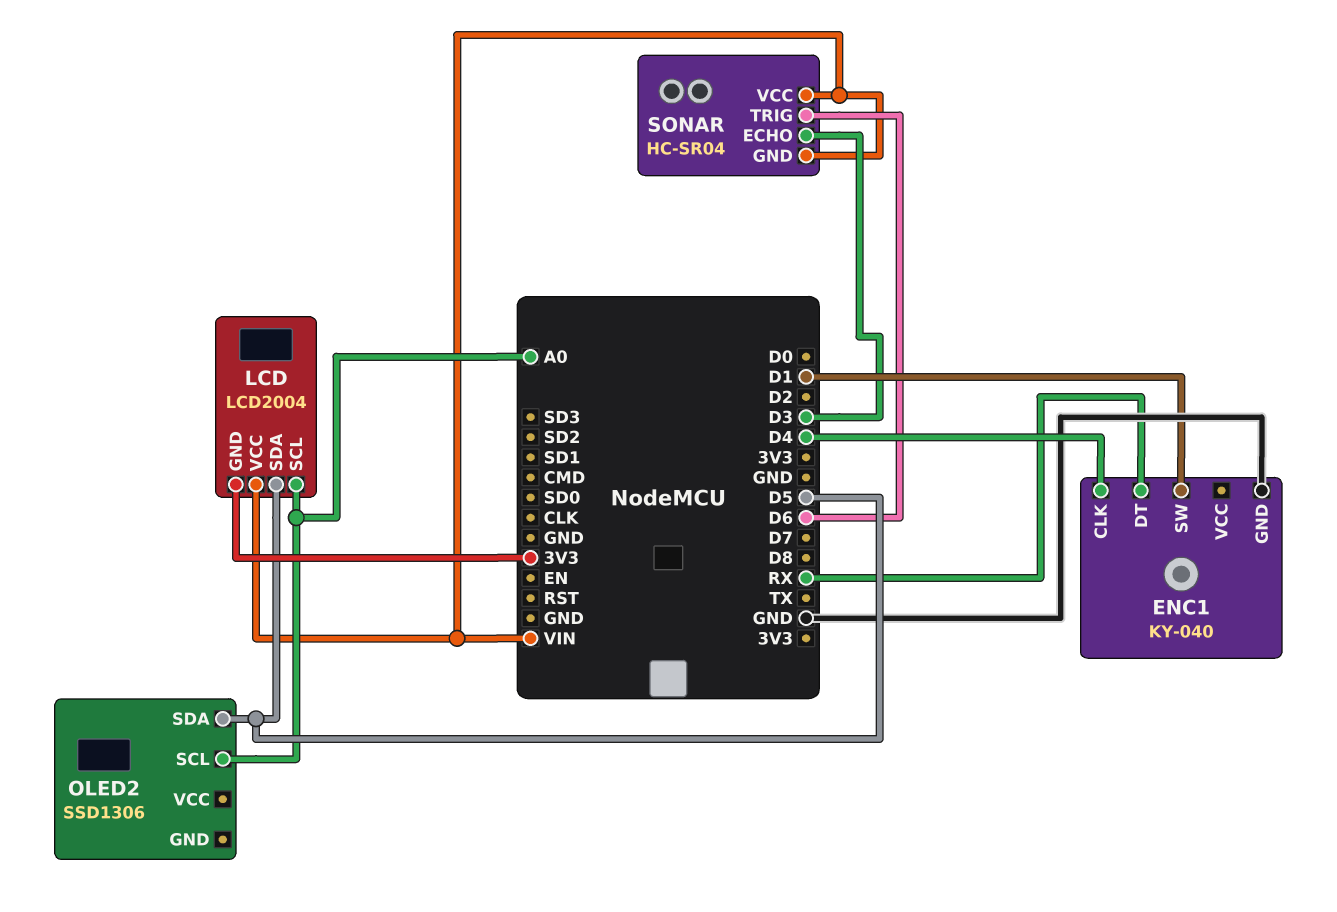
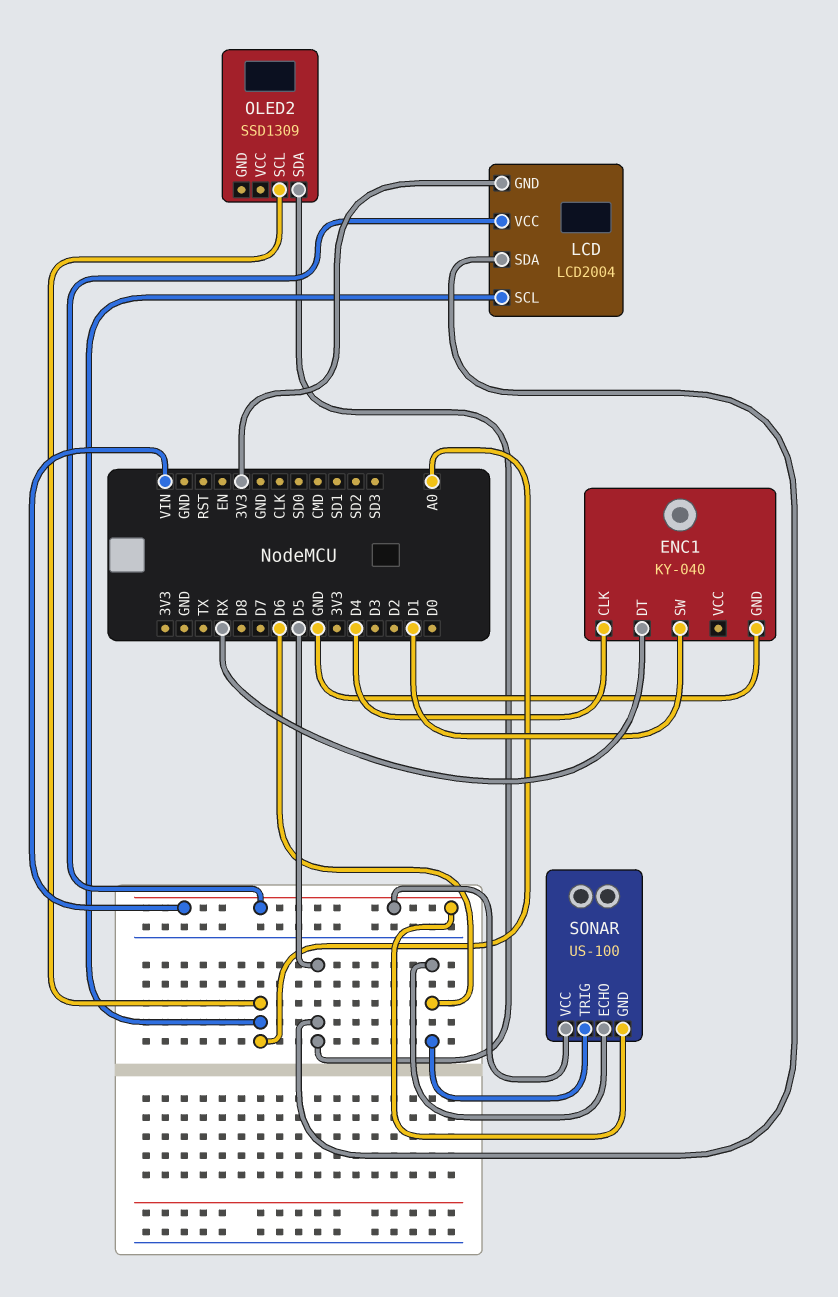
OLED2: SSD1306 -> SSD1309
SONAR: HC-SR04 -> US-100
SONAR pin ECHO: D3 -> D6

